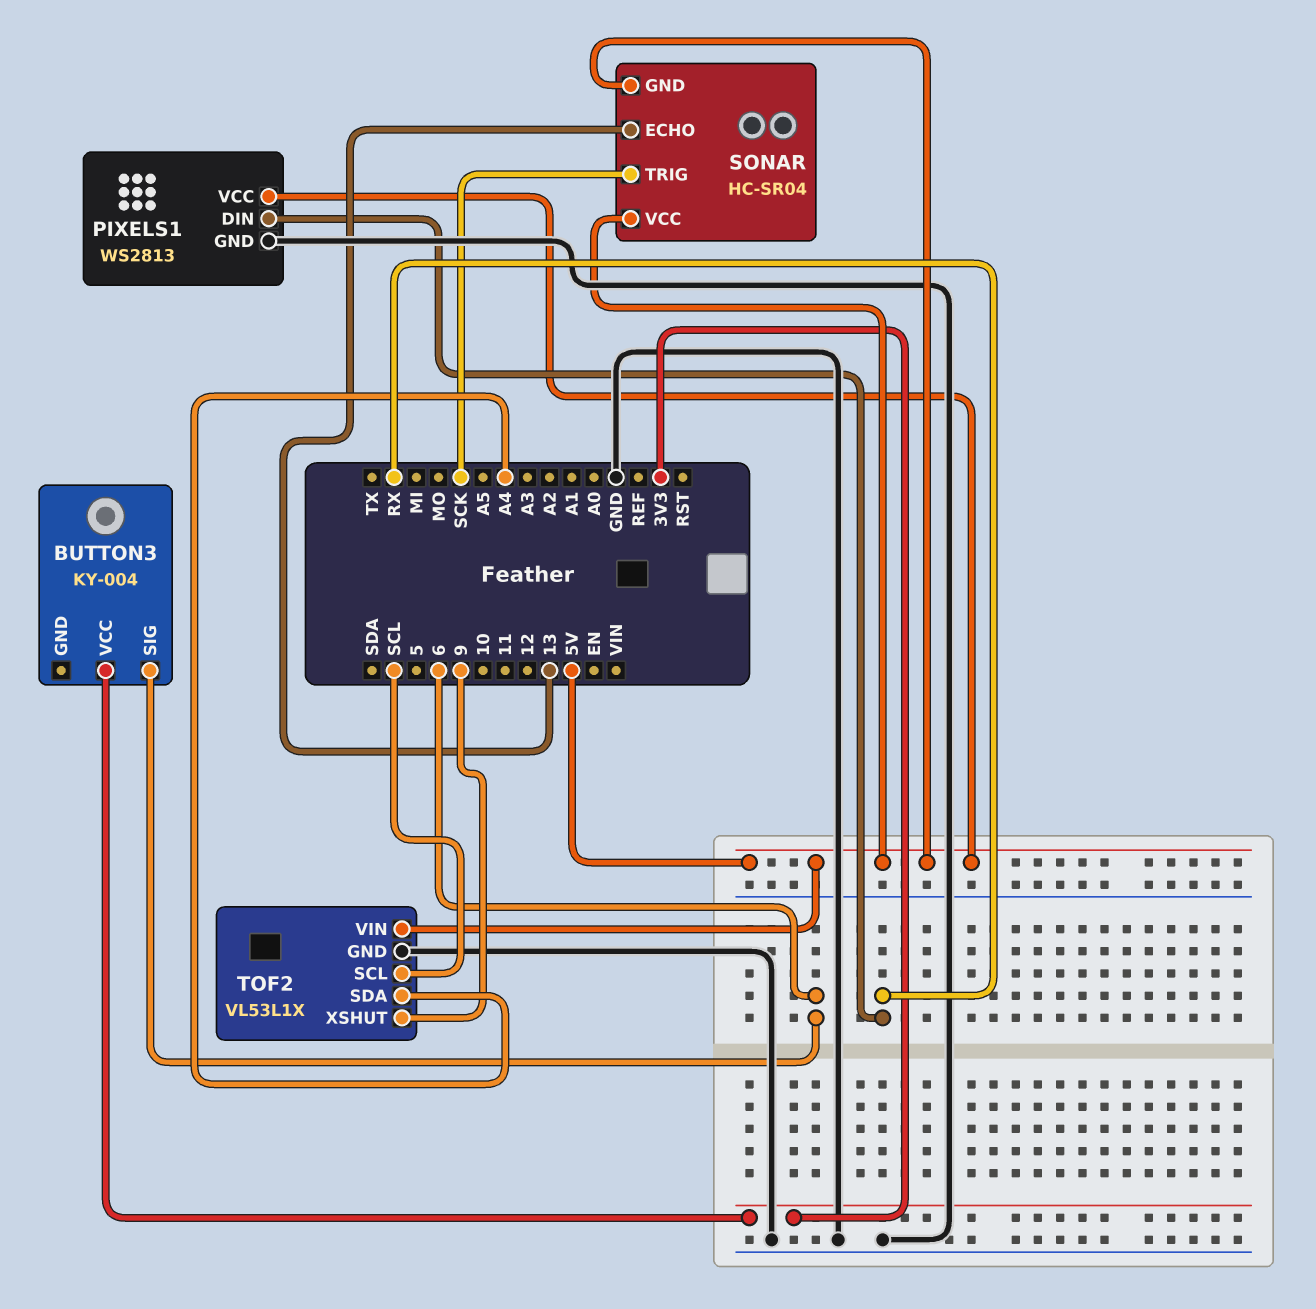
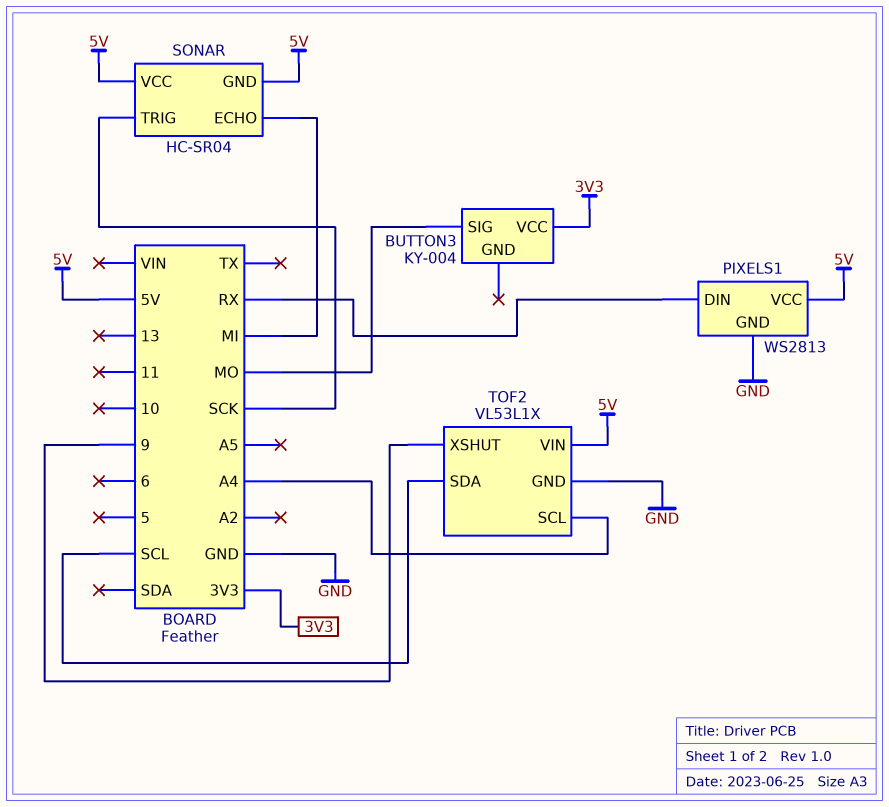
BUTTON3 pin SIG: 6 -> MO
SONAR pin ECHO: 13 -> MI
TOF2 pin SCL: SCL -> A4
TOF2 pin SDA: A4 -> SCL

